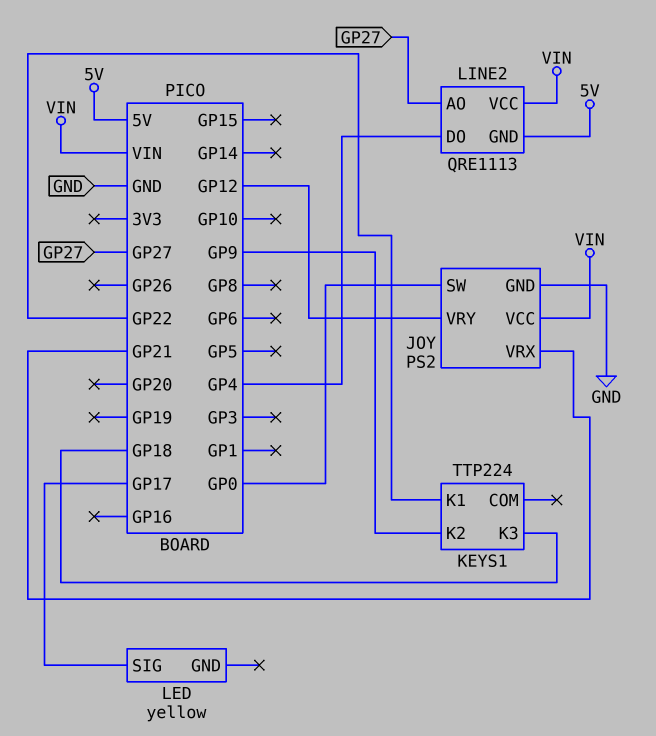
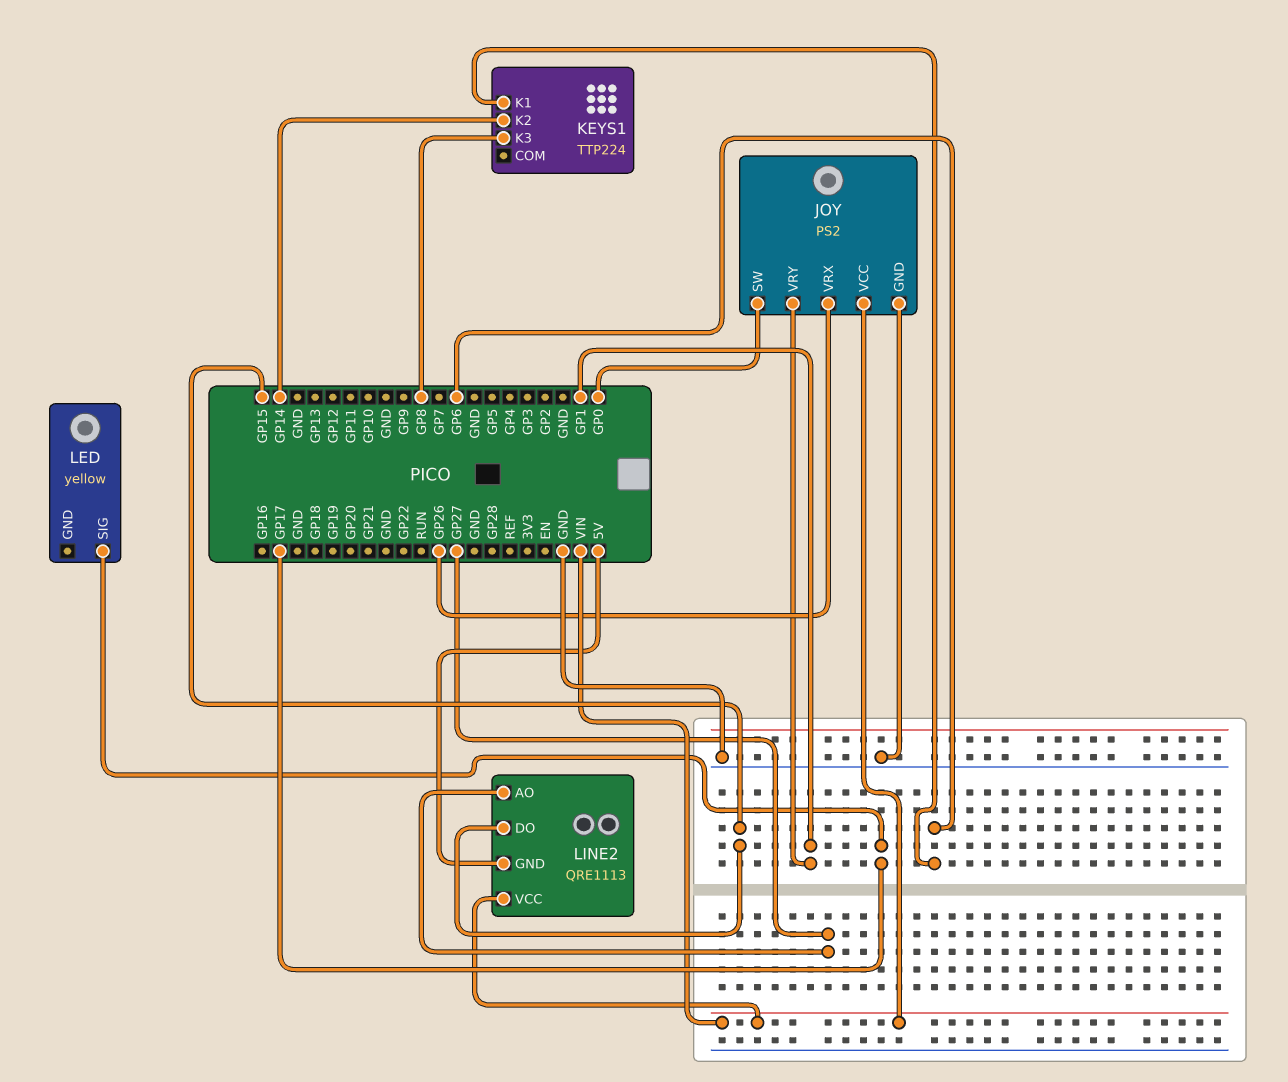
JOY pin VRX: GP21 -> GP26
JOY pin VRY: GP12 -> GP1
KEYS1 pin K1: GP22 -> GP6
KEYS1 pin K2: GP9 -> GP14
KEYS1 pin K3: GP18 -> GP8
LINE2 pin DO: GP4 -> GP15

